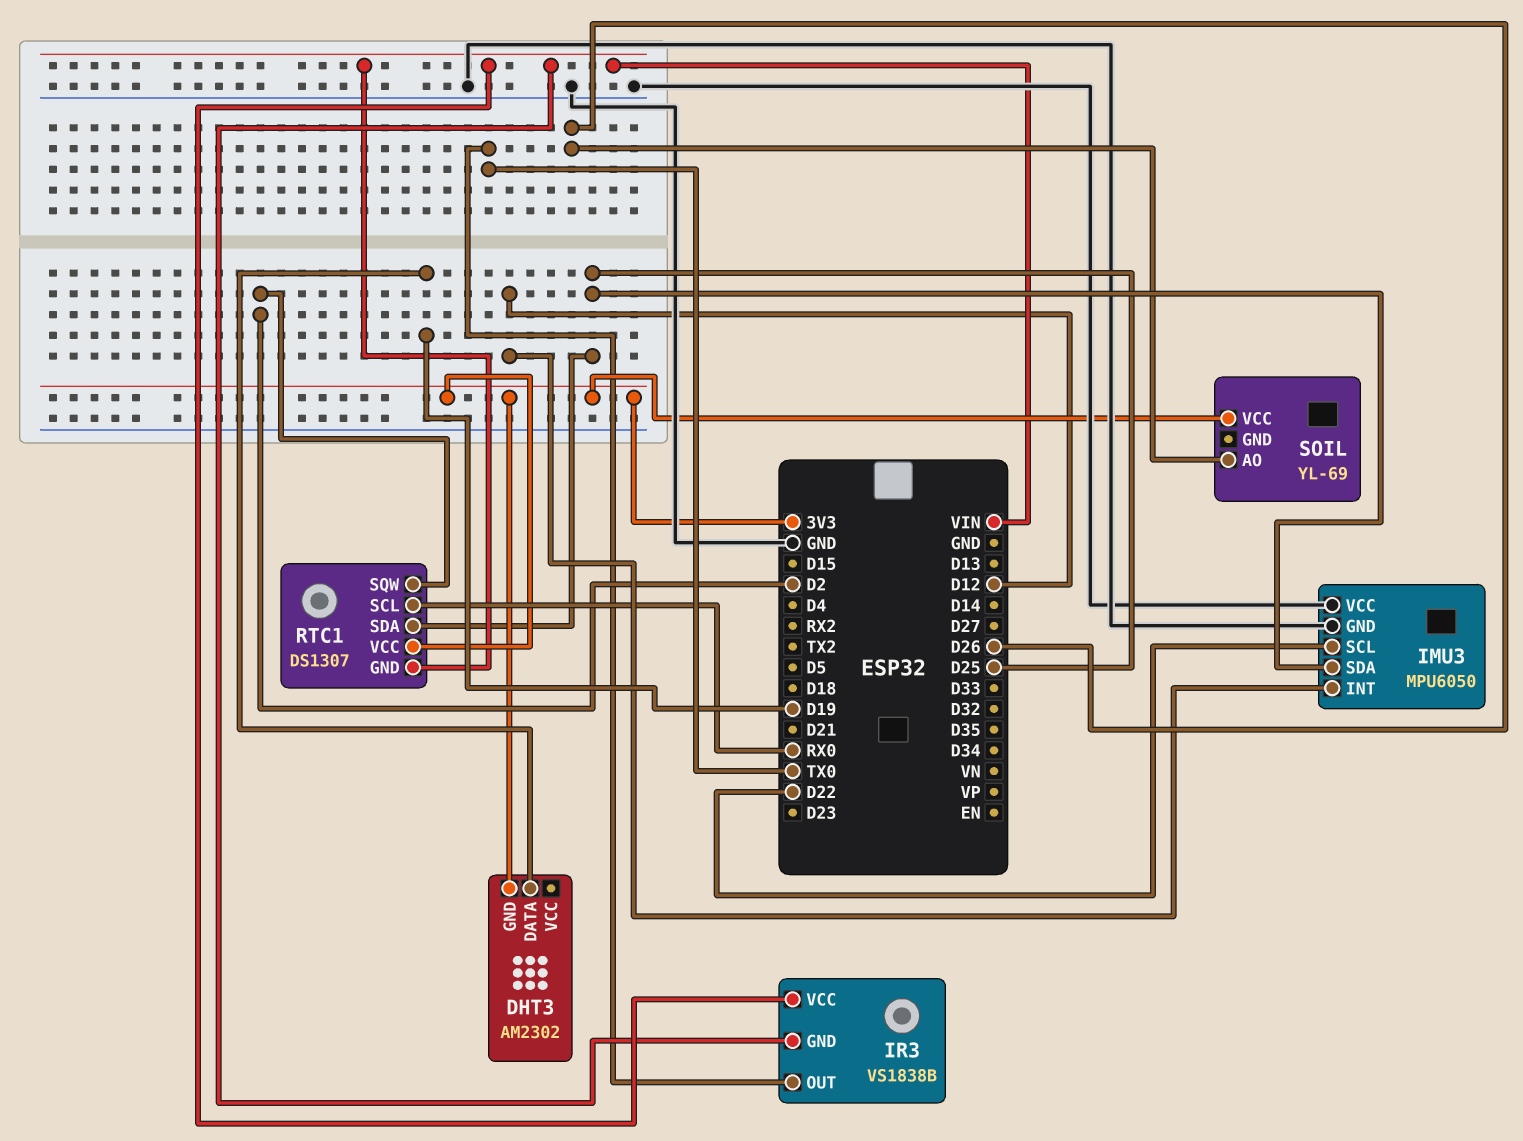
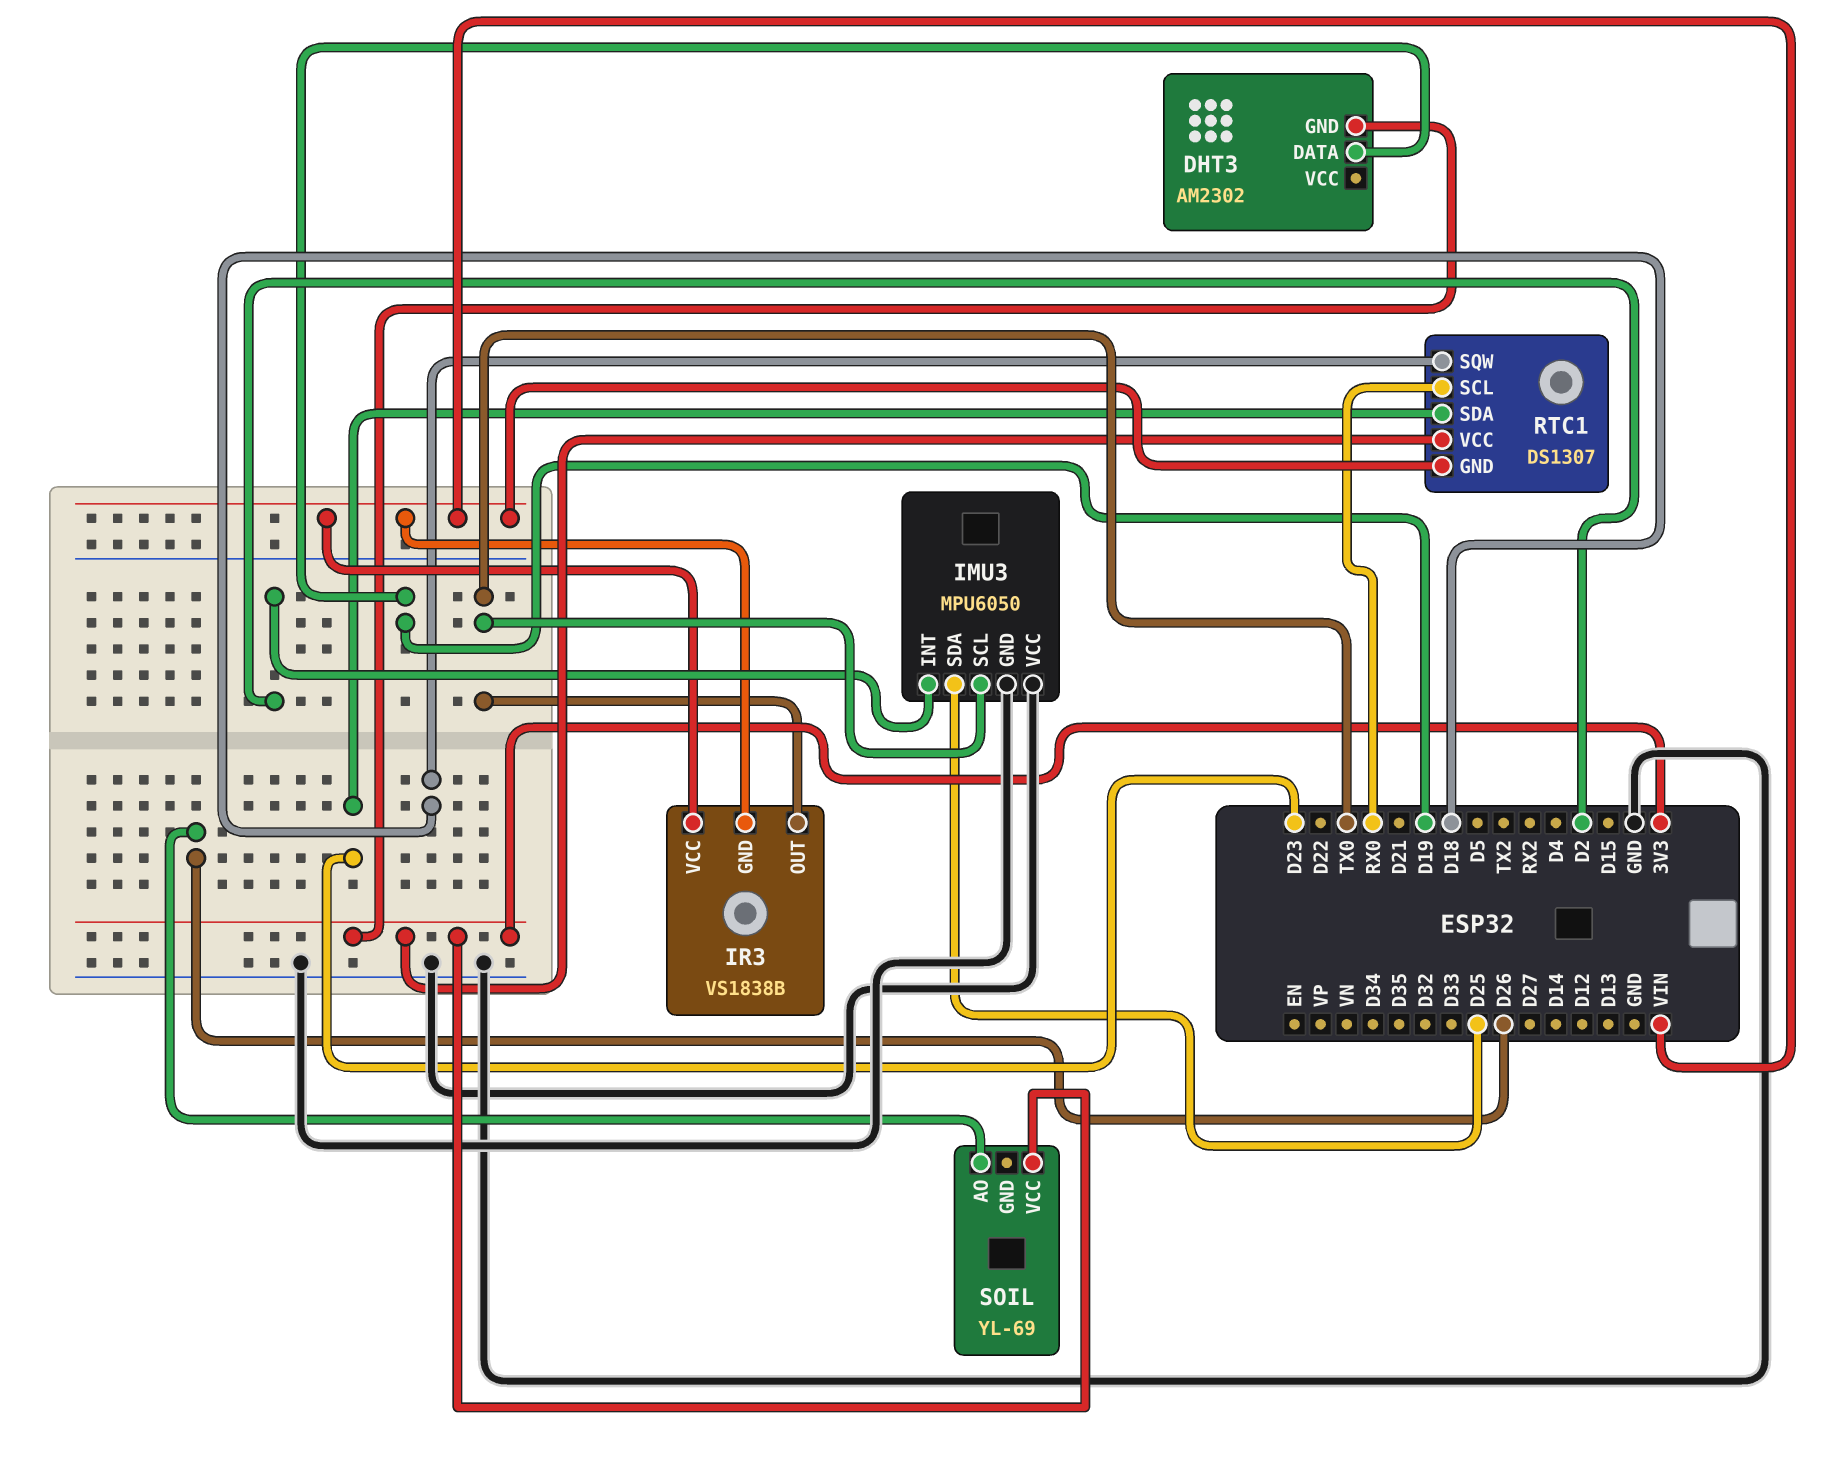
IMU3 pin INT: D12 -> D2
IMU3 pin SCL: D22 -> TX0
RTC1 pin SDA: D25 -> D23
RTC1 pin SQW: D2 -> D18

